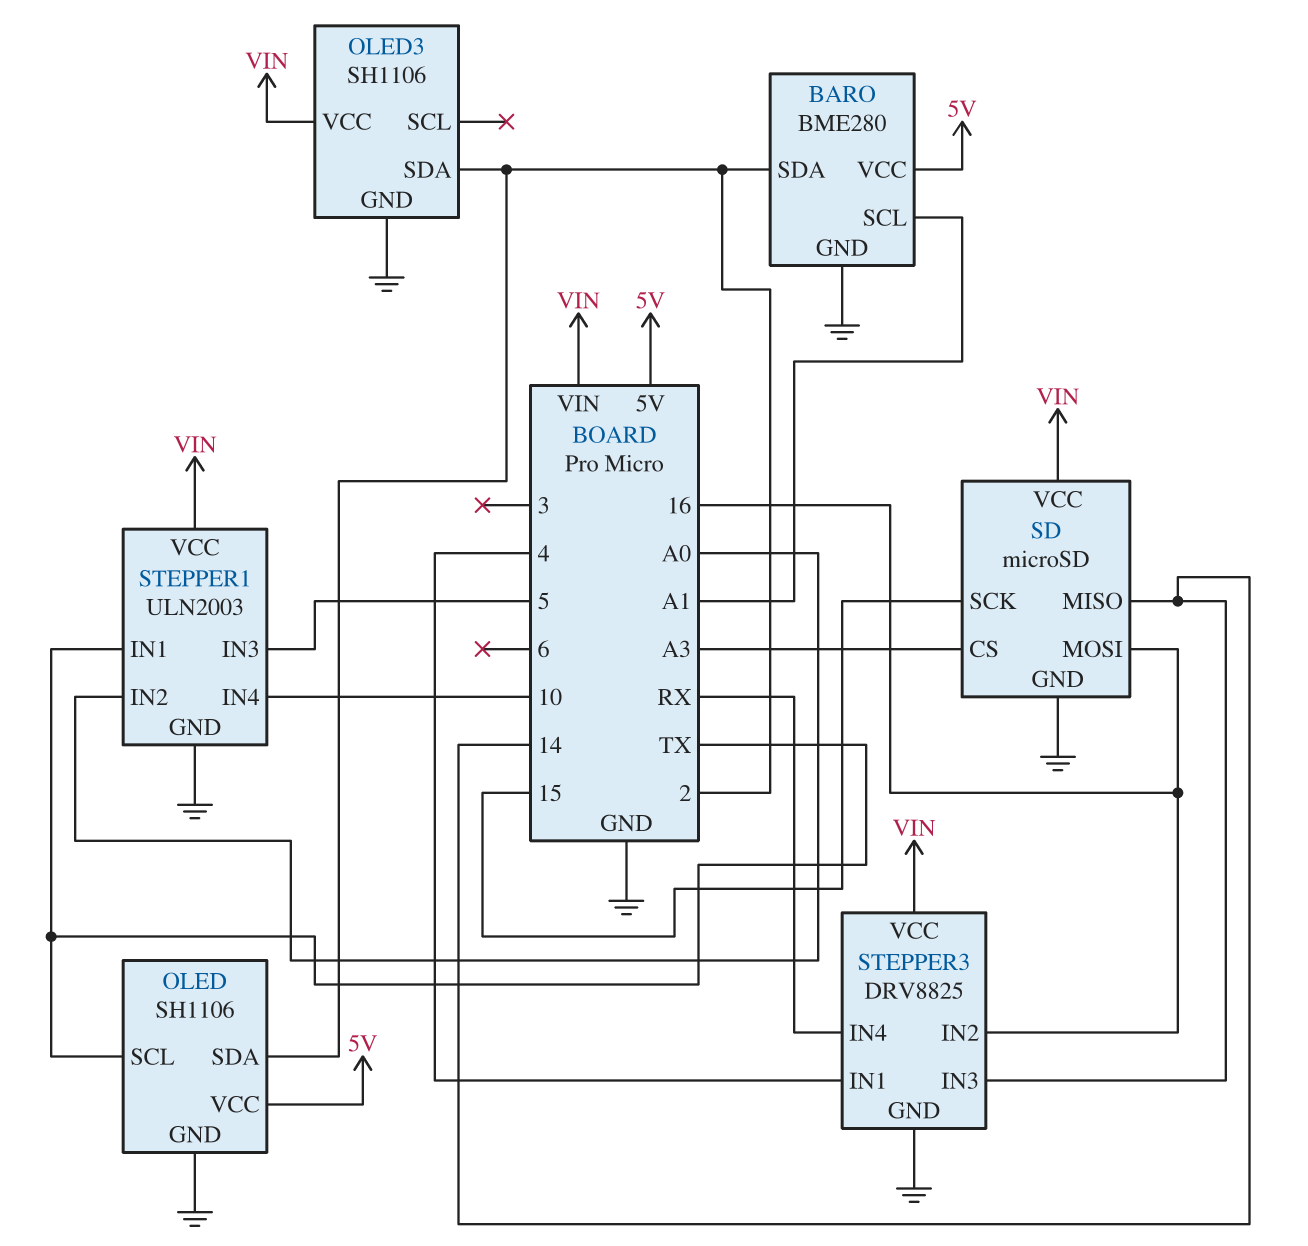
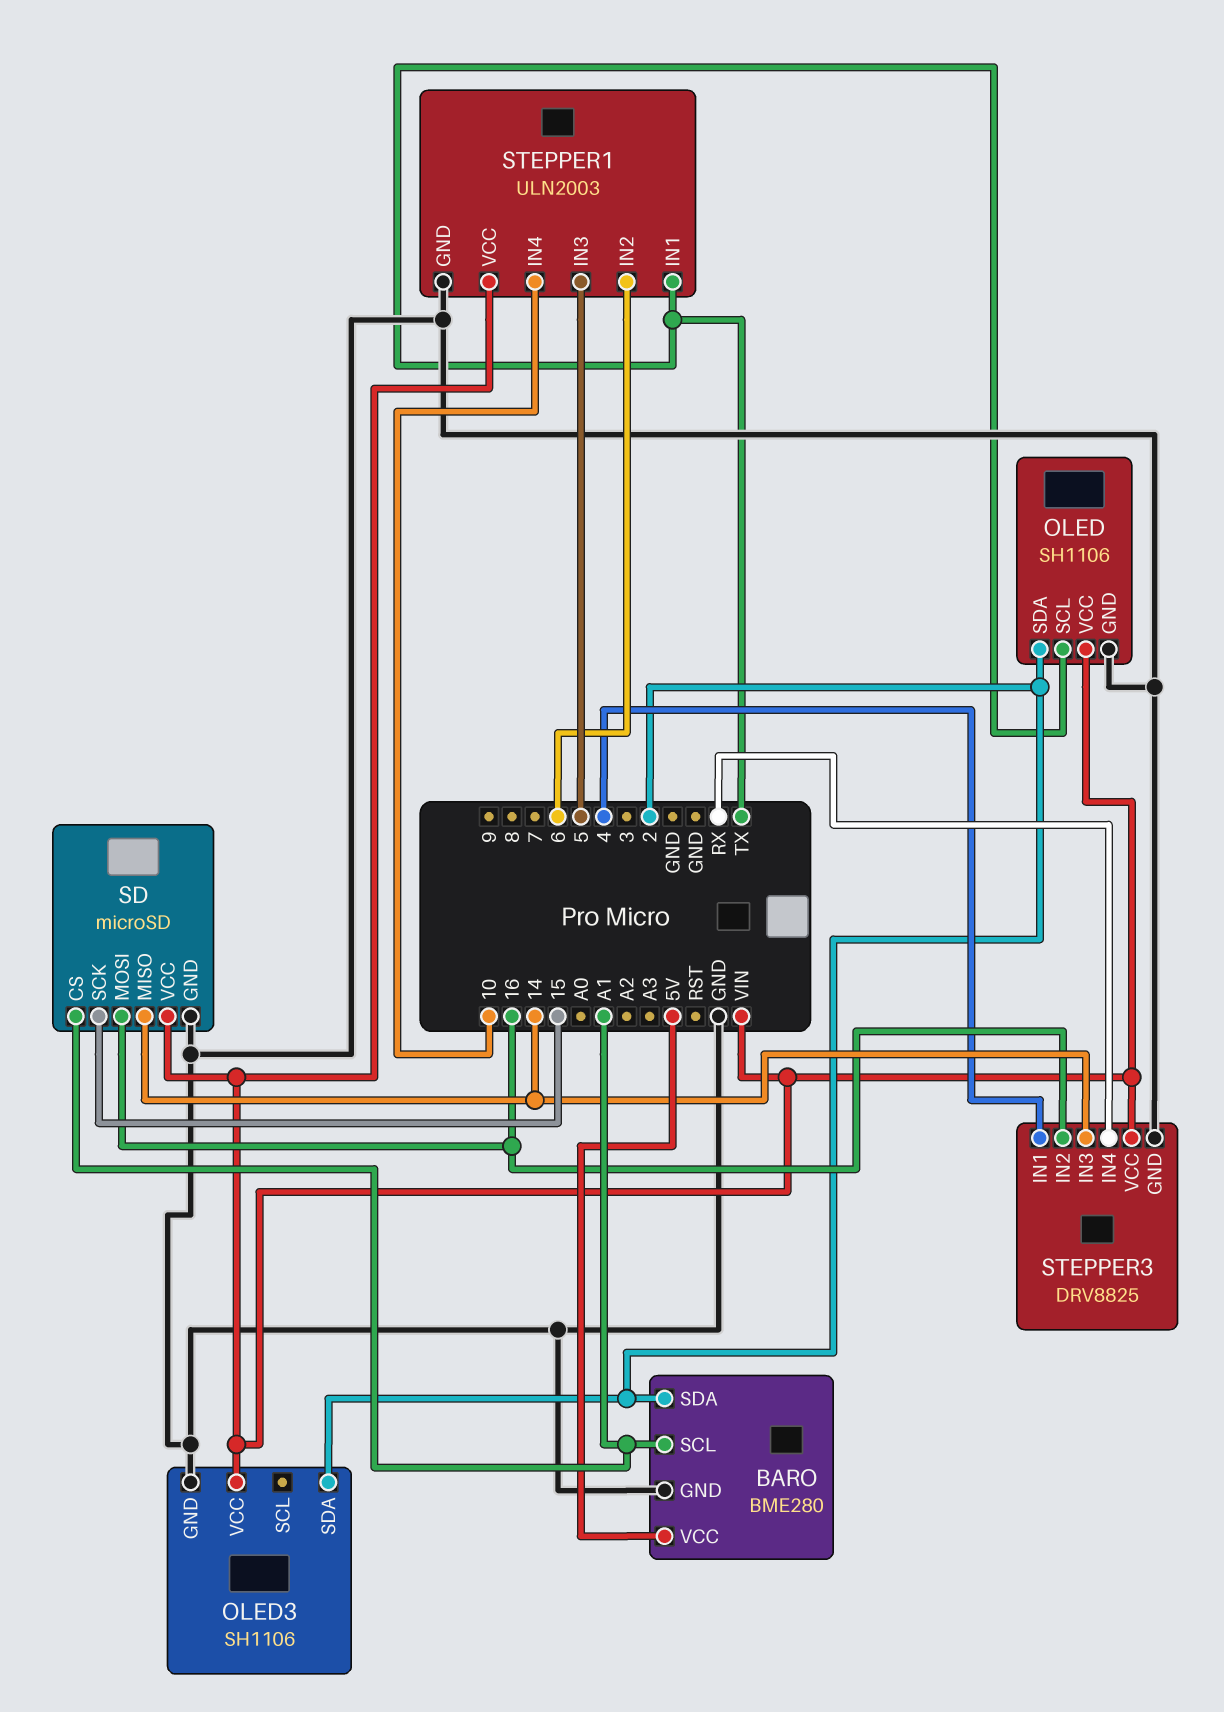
OLED pin VCC: 5V -> VIN
SD pin CS: A3 -> A1
STEPPER1 pin IN2: A0 -> 6

